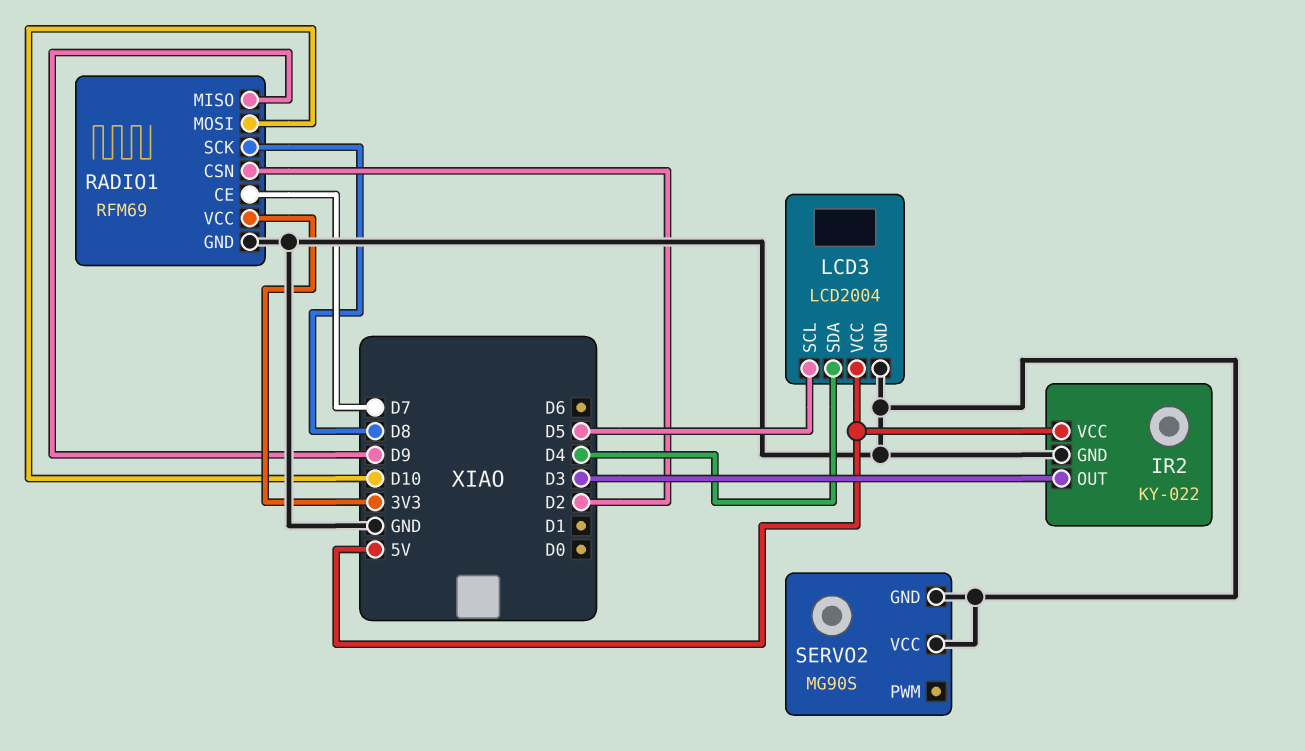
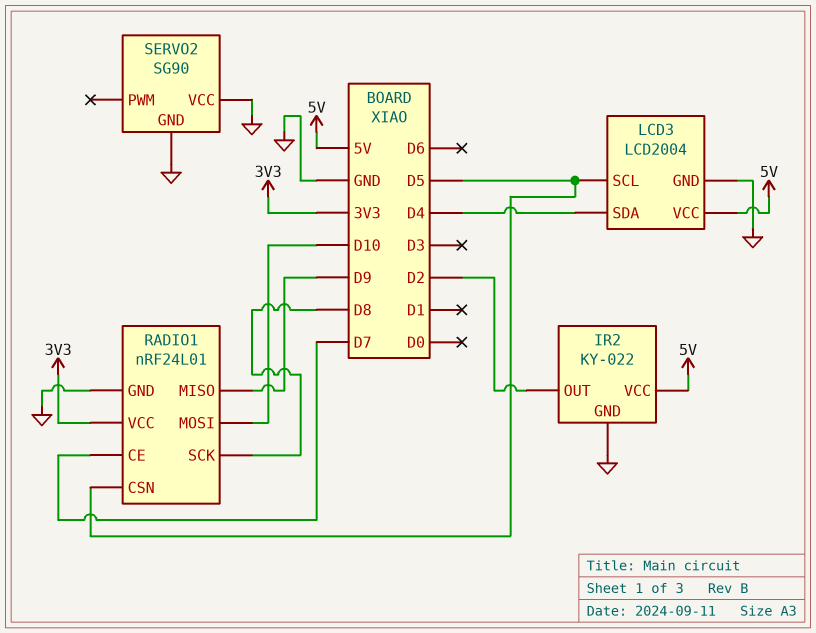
IR2 pin OUT: D3 -> D2
RADIO1: RFM69 -> nRF24L01
RADIO1 pin CSN: D2 -> D5
SERVO2: MG90S -> SG90

